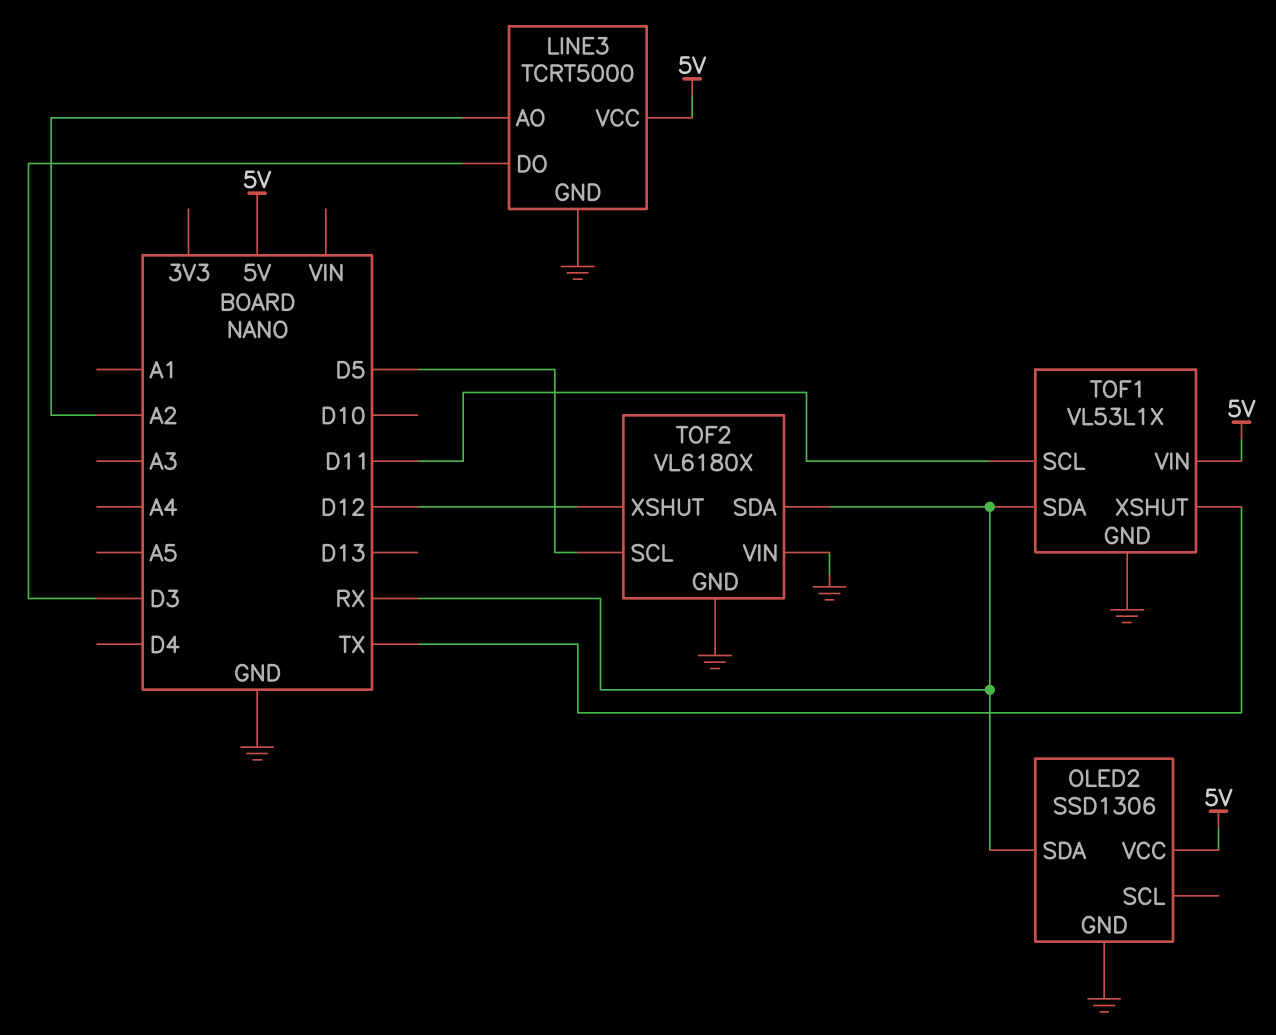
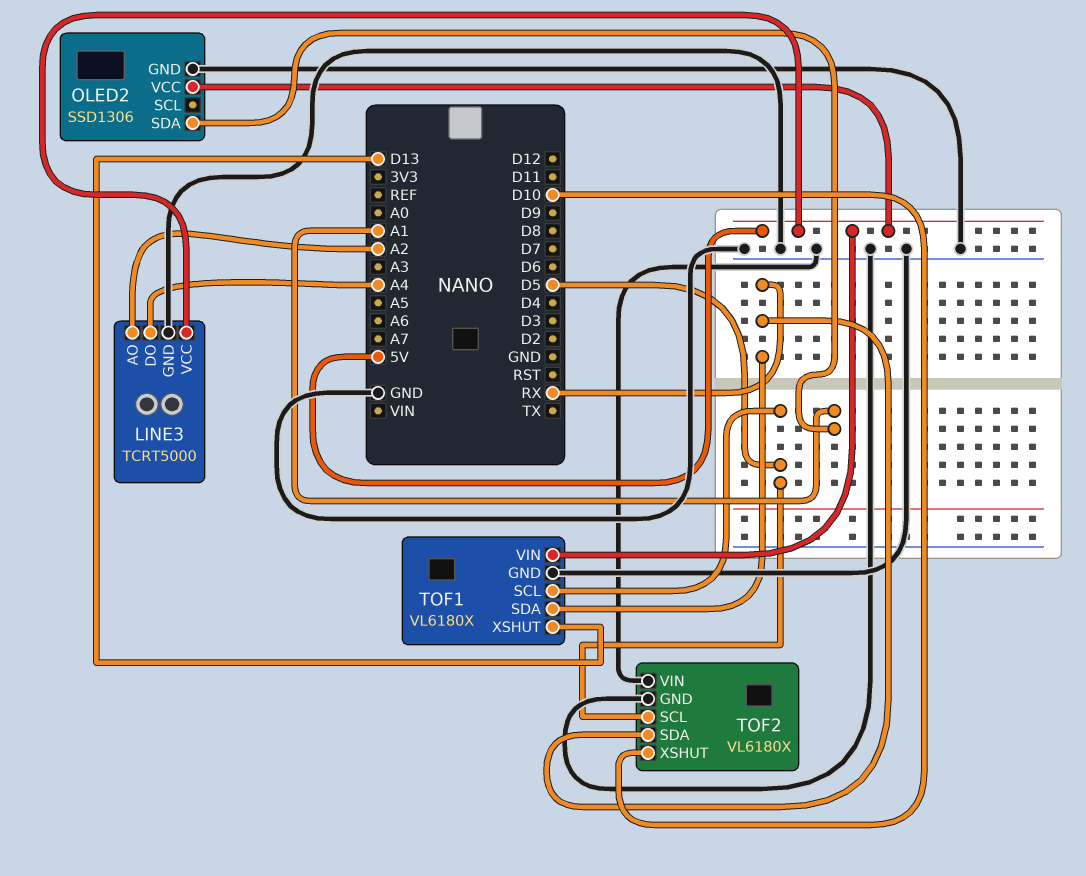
LINE3 pin DO: D3 -> A4
OLED2 pin SDA: RX -> A1
TOF1: VL53L1X -> VL6180X
TOF1 pin SCL: D11 -> D5
TOF1 pin XSHUT: TX -> D13
TOF2 pin XSHUT: D12 -> D10

